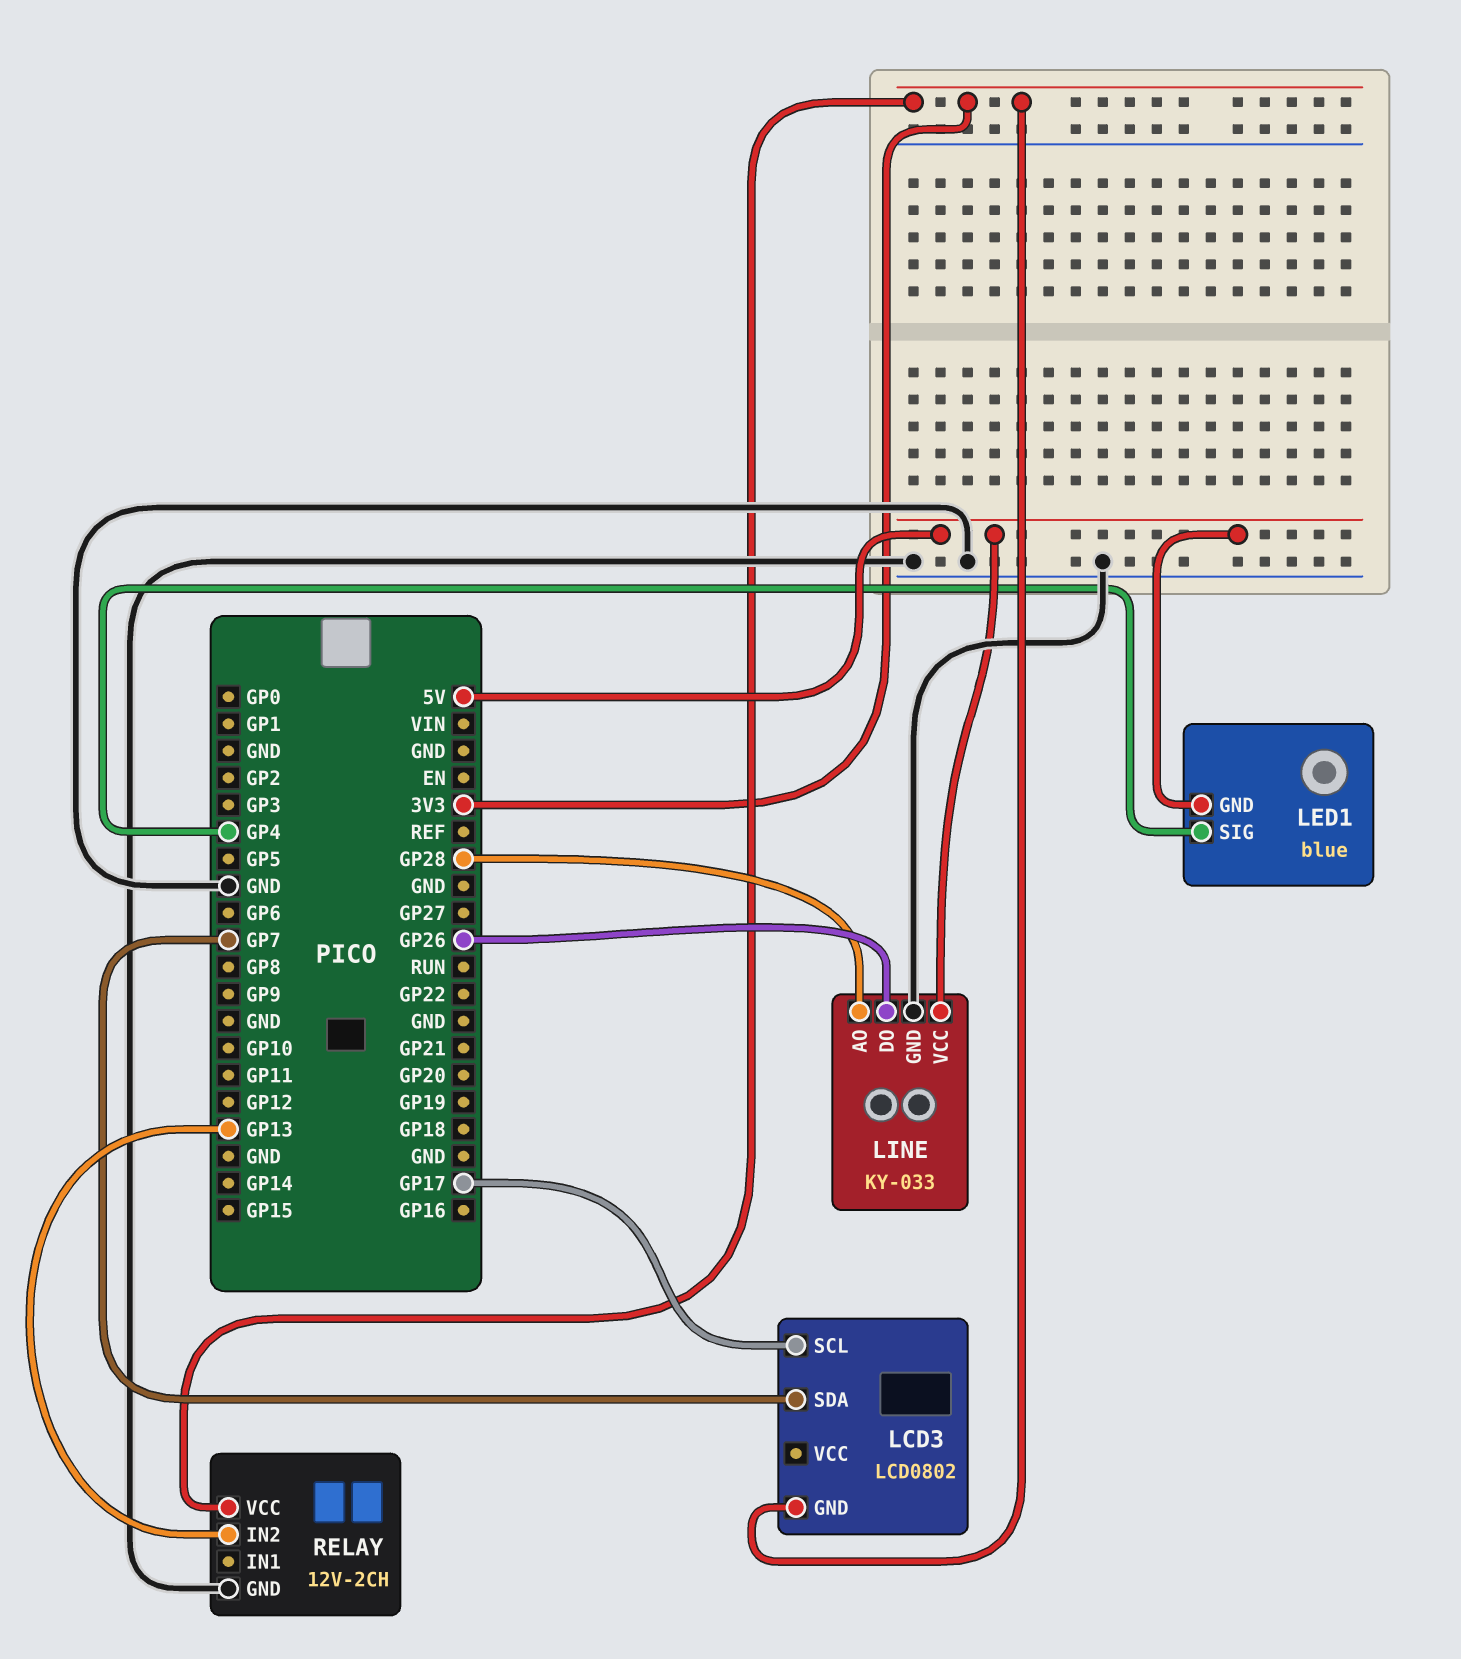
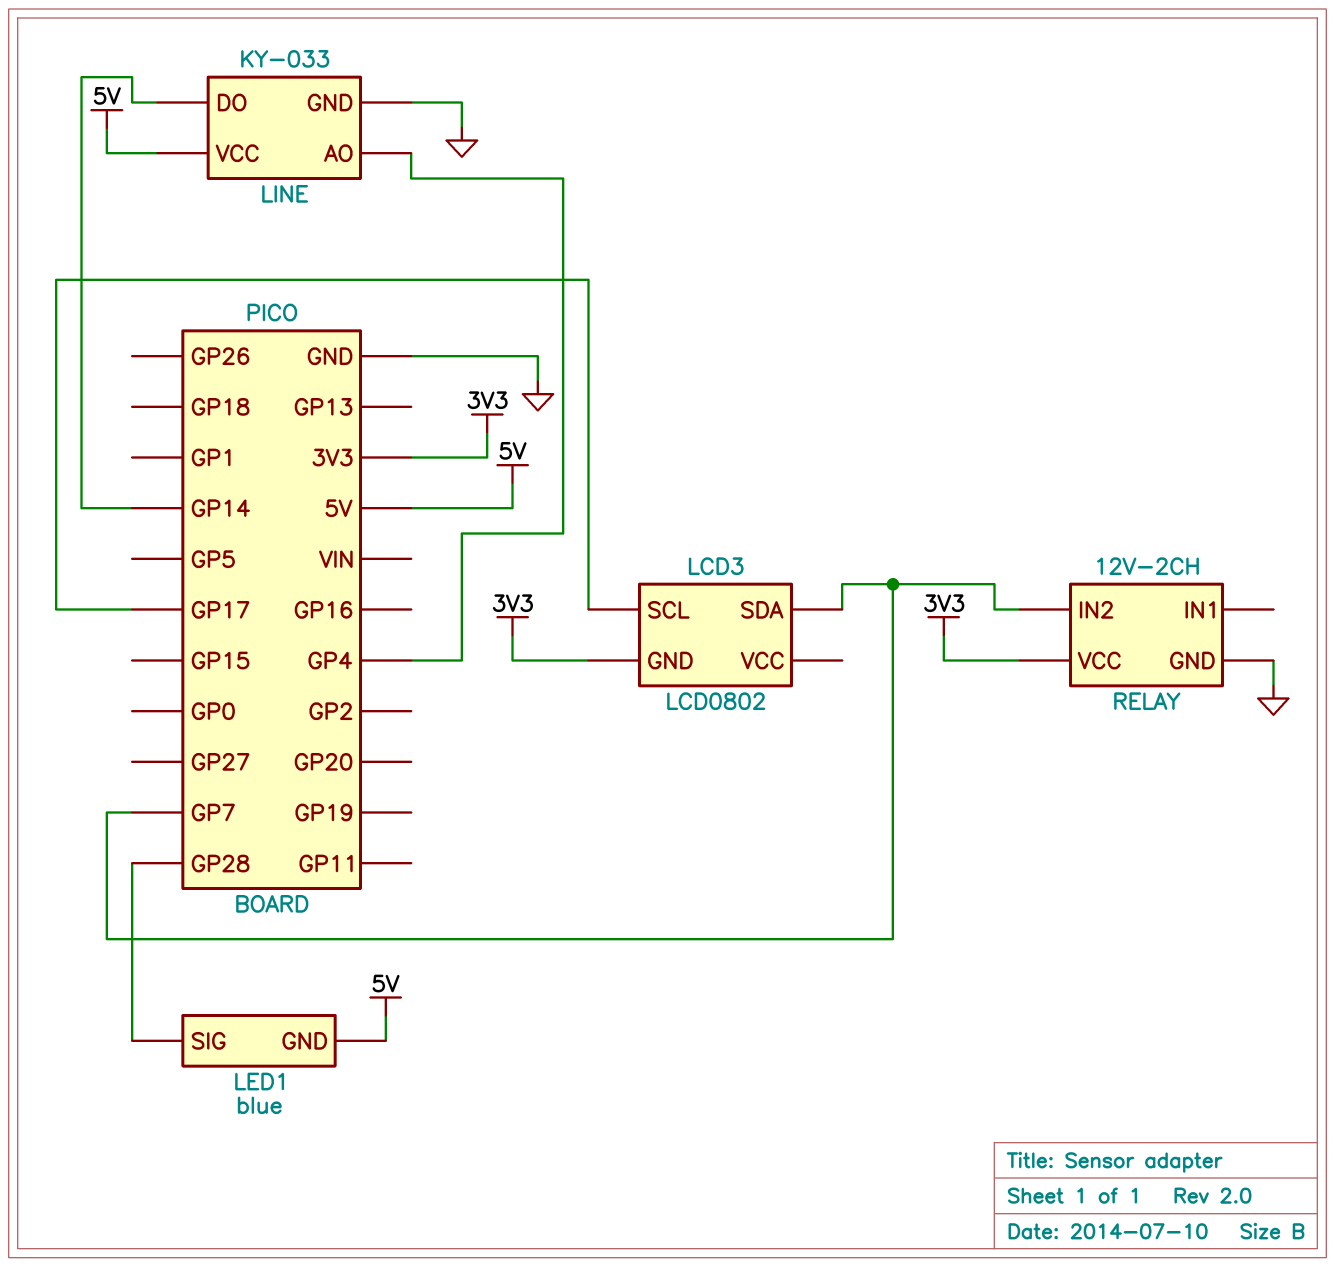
LED1 pin SIG: GP4 -> GP28
LINE pin AO: GP28 -> GP4
LINE pin DO: GP26 -> GP14
RELAY pin IN2: GP13 -> GP7

